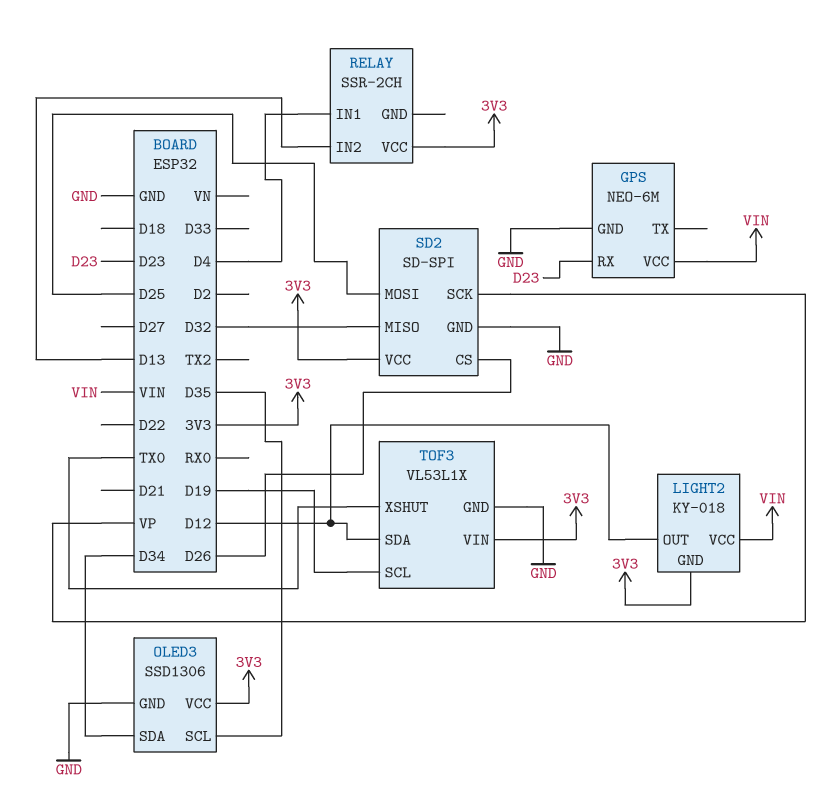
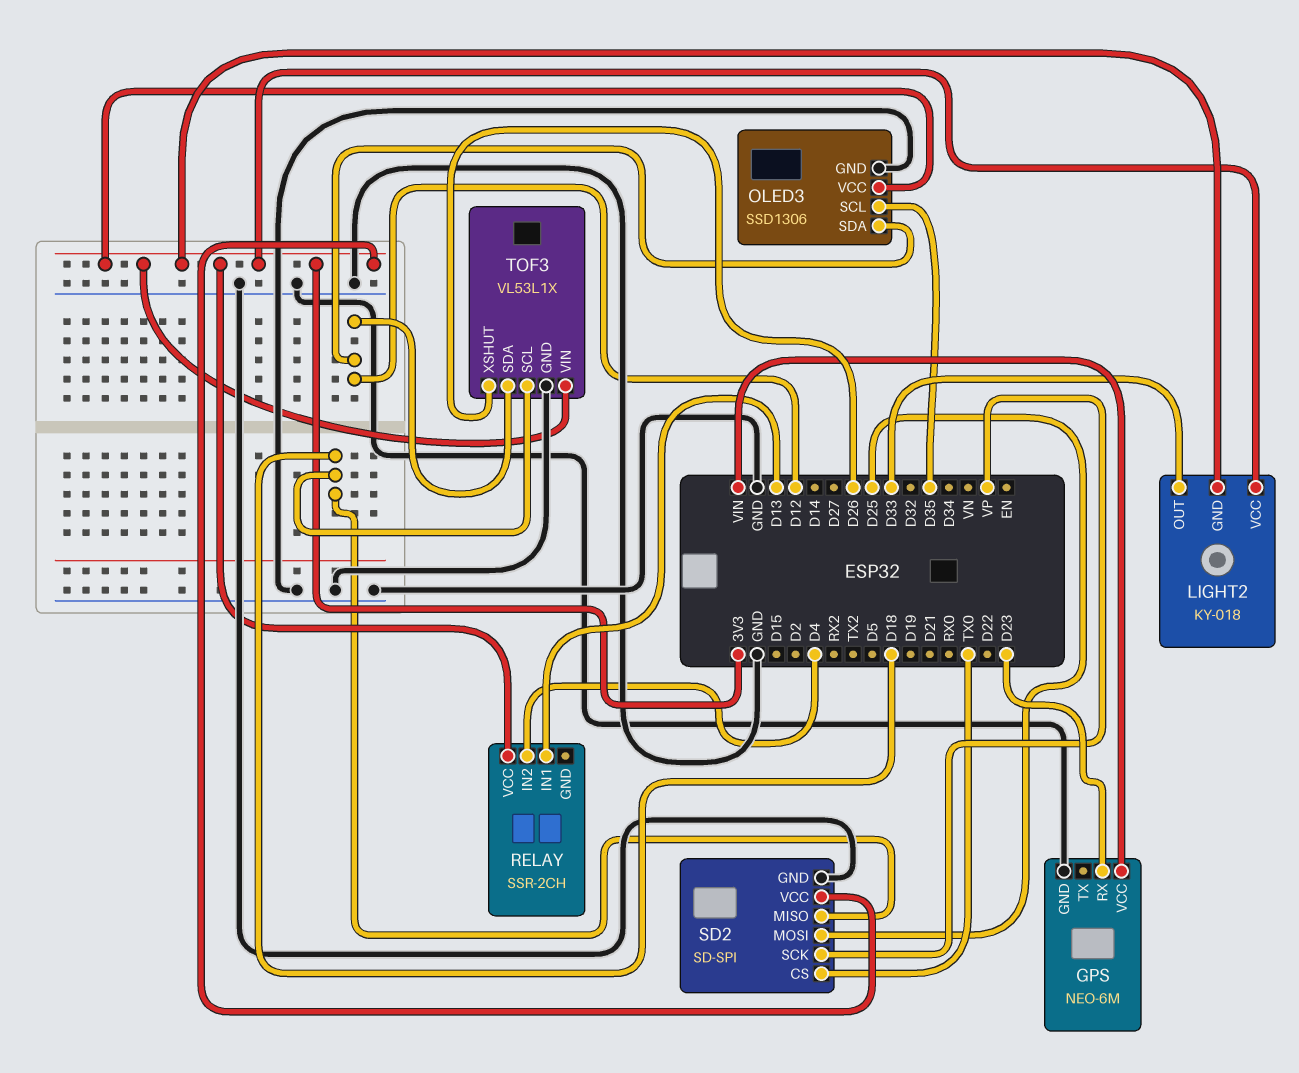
LIGHT2 pin OUT: D12 -> D33
LIGHT2 pin VCC: VIN -> 3V3
OLED3 pin SDA: D34 -> D12
RELAY pin IN1: D4 -> D13
RELAY pin IN2: D13 -> D4
SD2 pin CS: D26 -> TX0
SD2 pin MISO: D32 -> D18
TOF3 pin SCL: D19 -> D18
TOF3 pin XSHUT: TX0 -> D26

